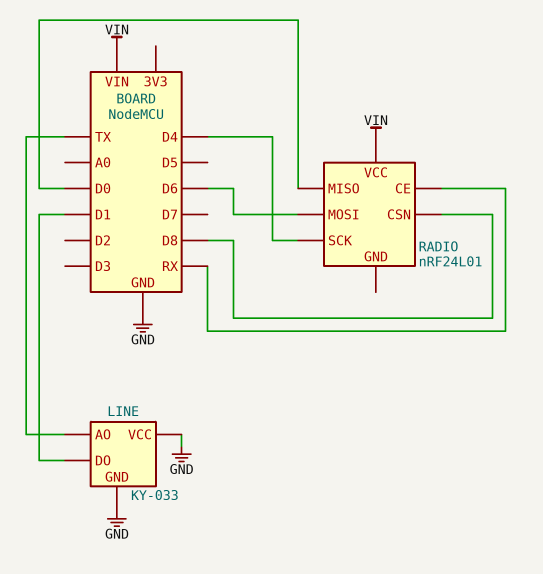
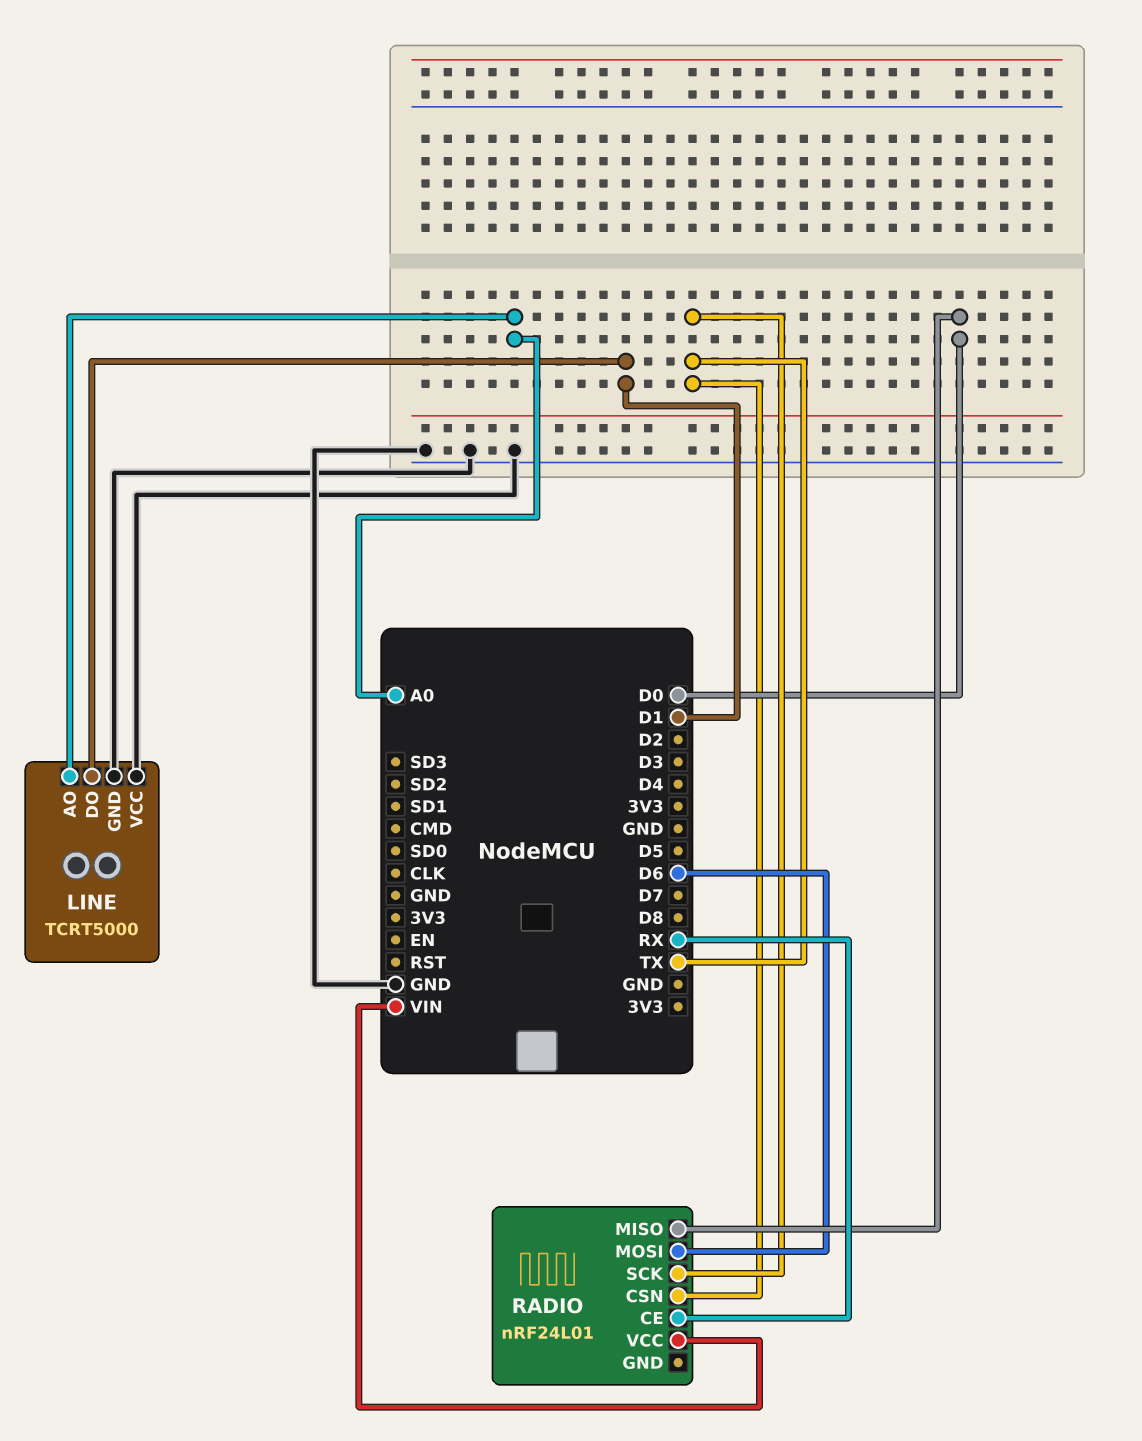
LINE: KY-033 -> TCRT5000
LINE pin AO: TX -> A0
RADIO pin CSN: D8 -> TX
RADIO pin SCK: D4 -> TX

